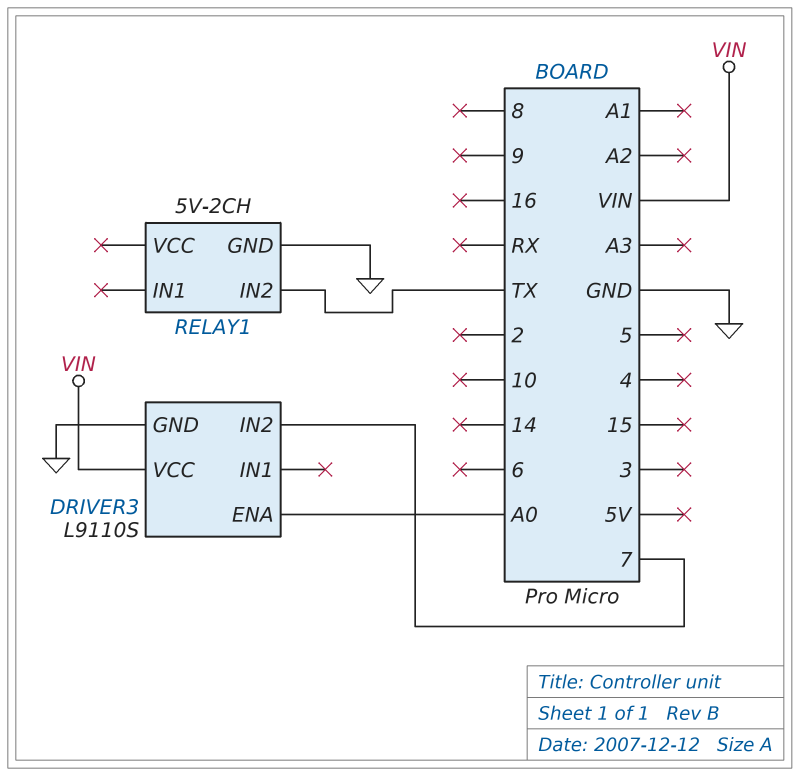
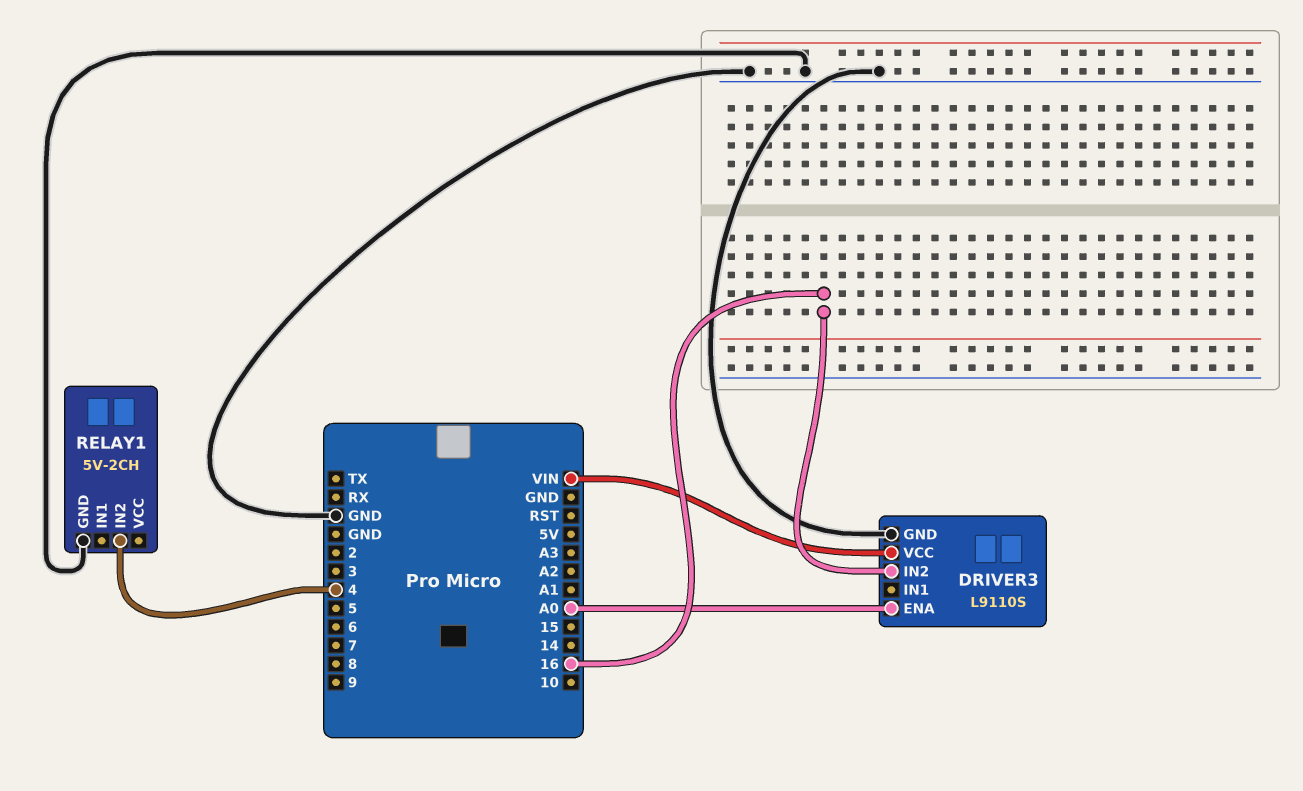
DRIVER3 pin IN2: 7 -> 16
RELAY1 pin IN2: TX -> 4

